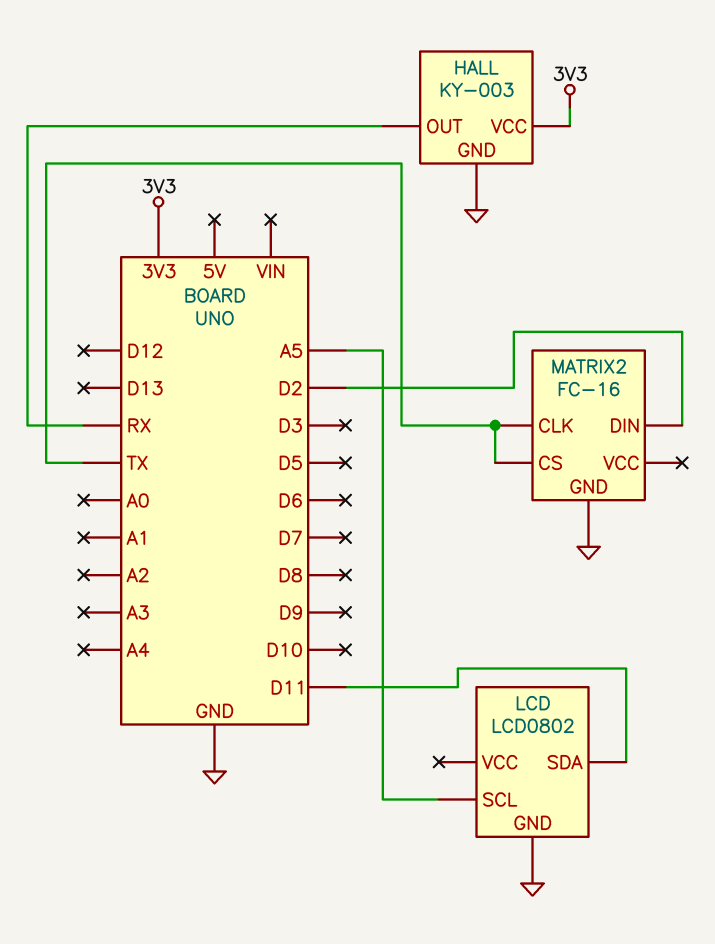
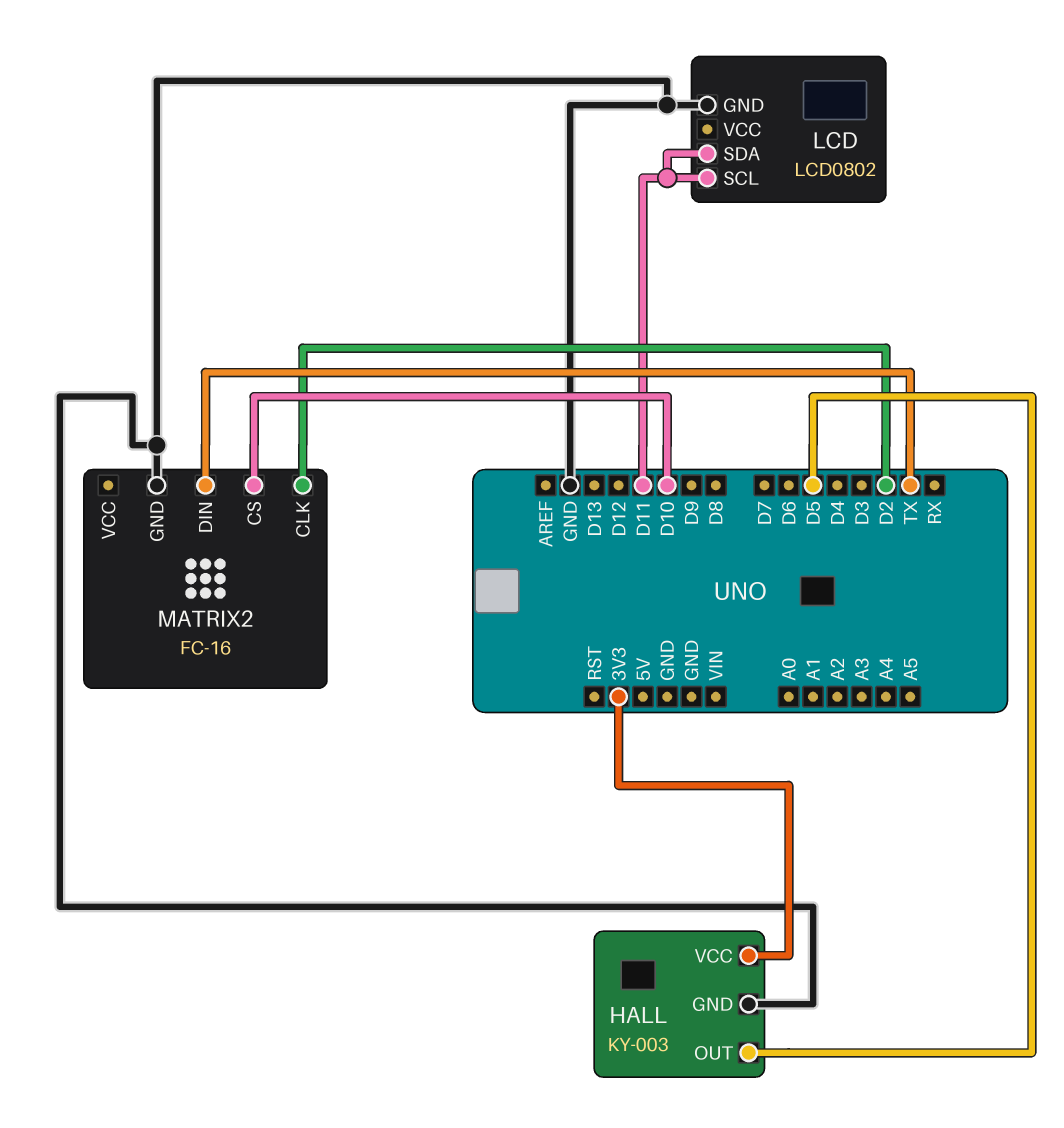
HALL pin OUT: RX -> D5
LCD pin SCL: A5 -> D11
MATRIX2 pin CLK: TX -> D2
MATRIX2 pin CS: TX -> D10
MATRIX2 pin DIN: D2 -> TX

